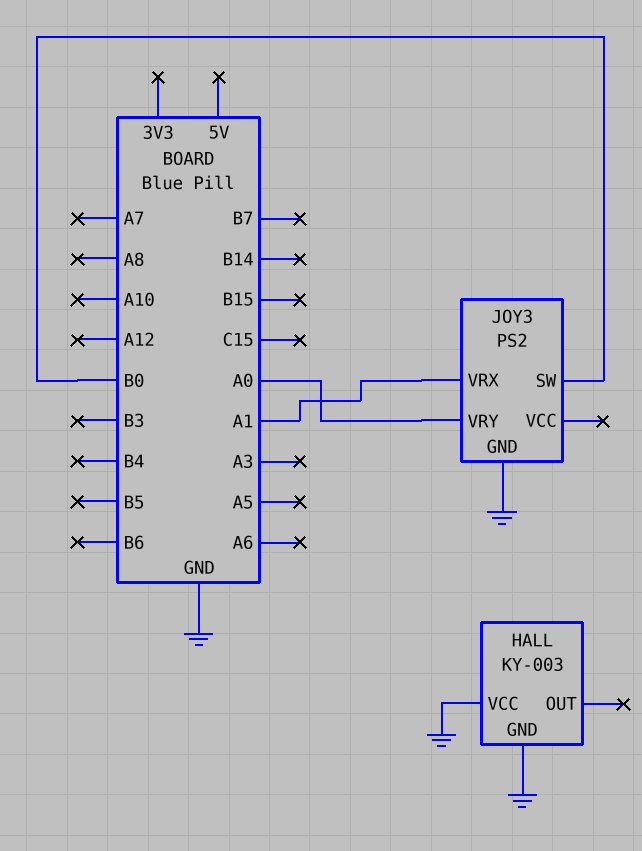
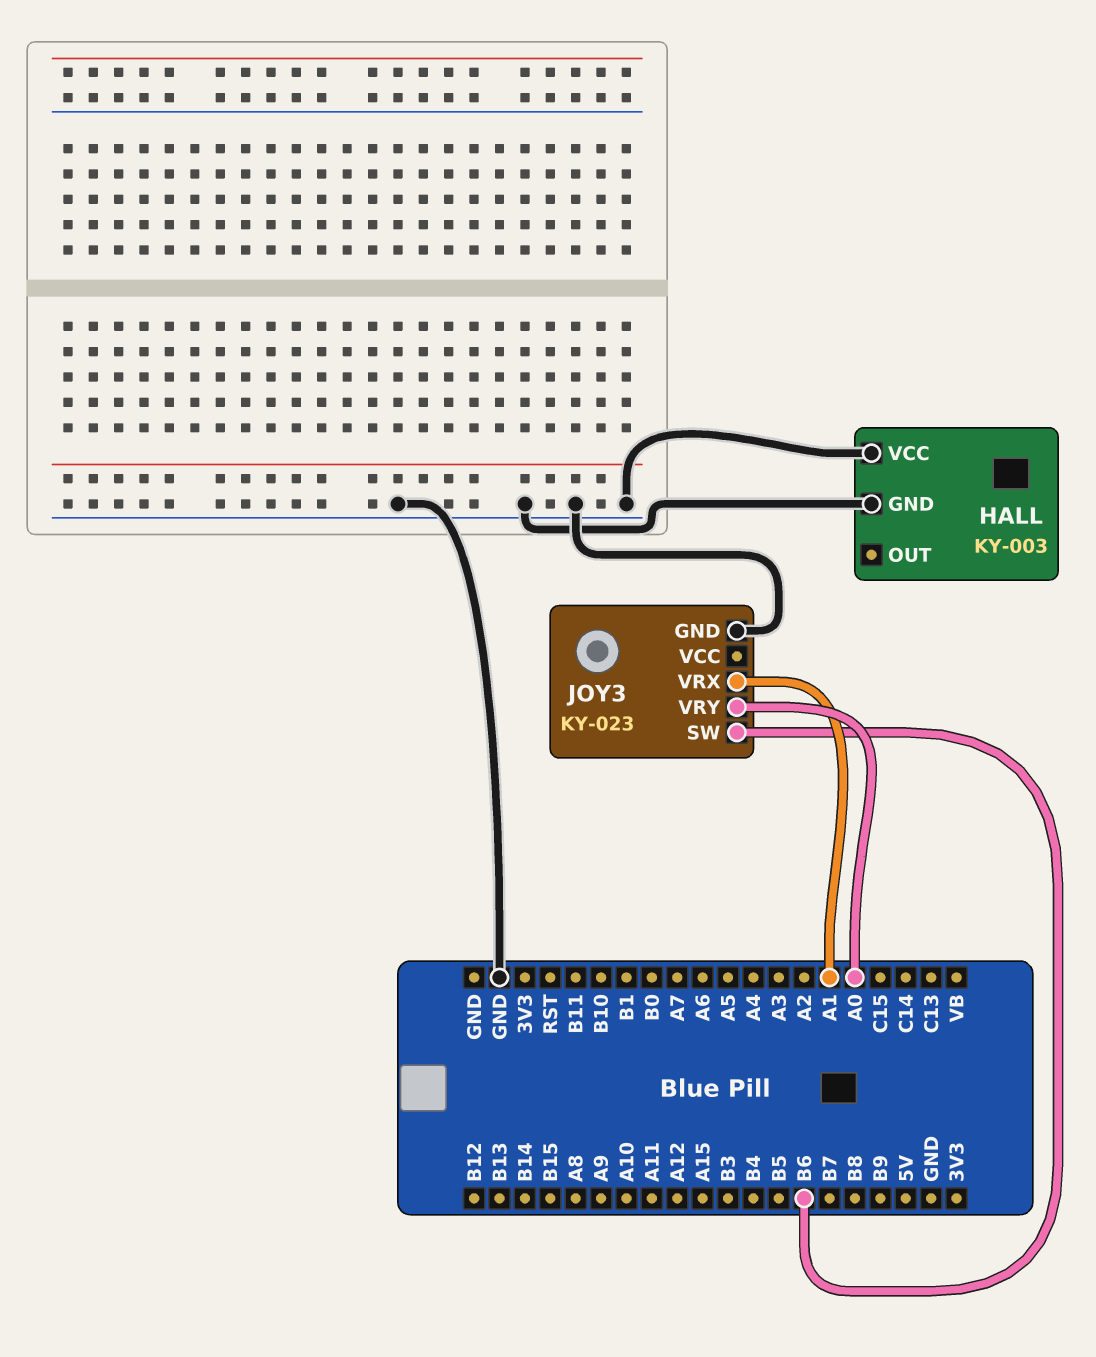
JOY3: PS2 -> KY-023
JOY3 pin SW: B0 -> B6

